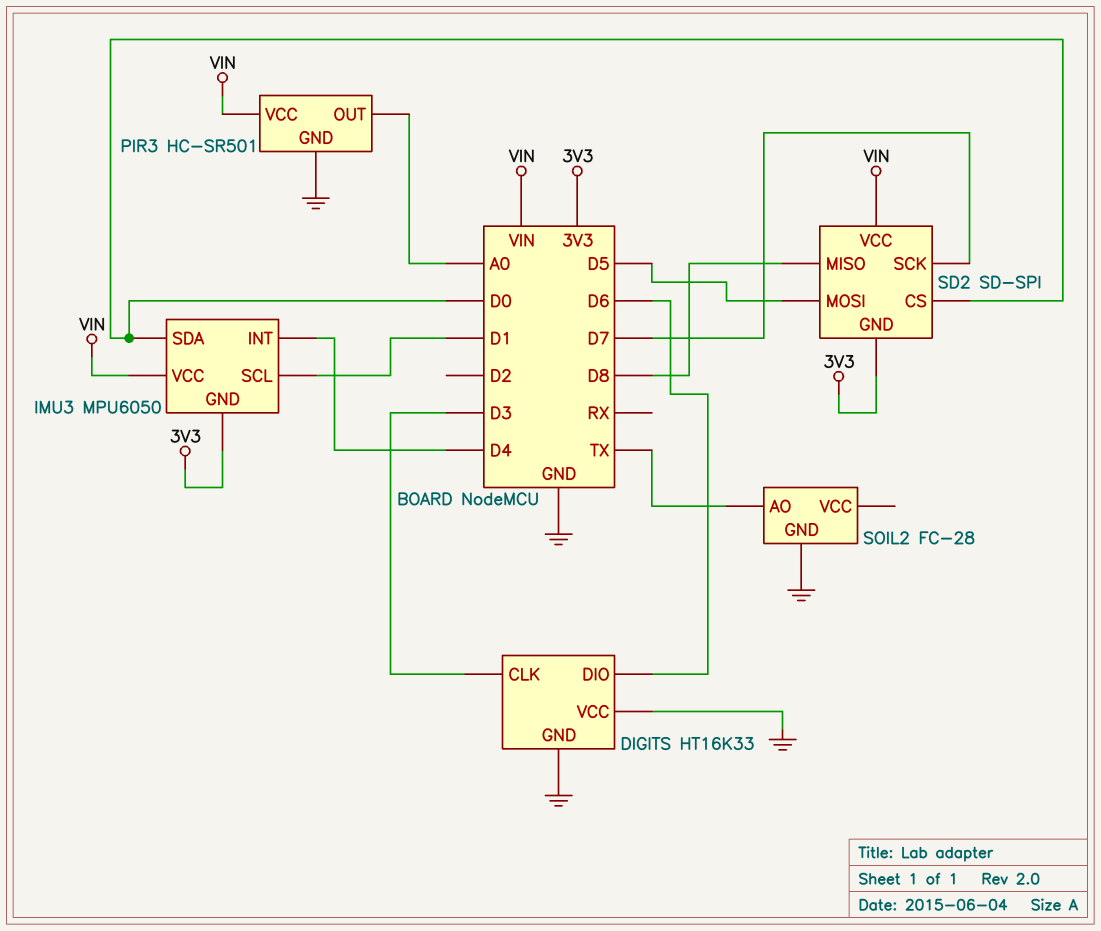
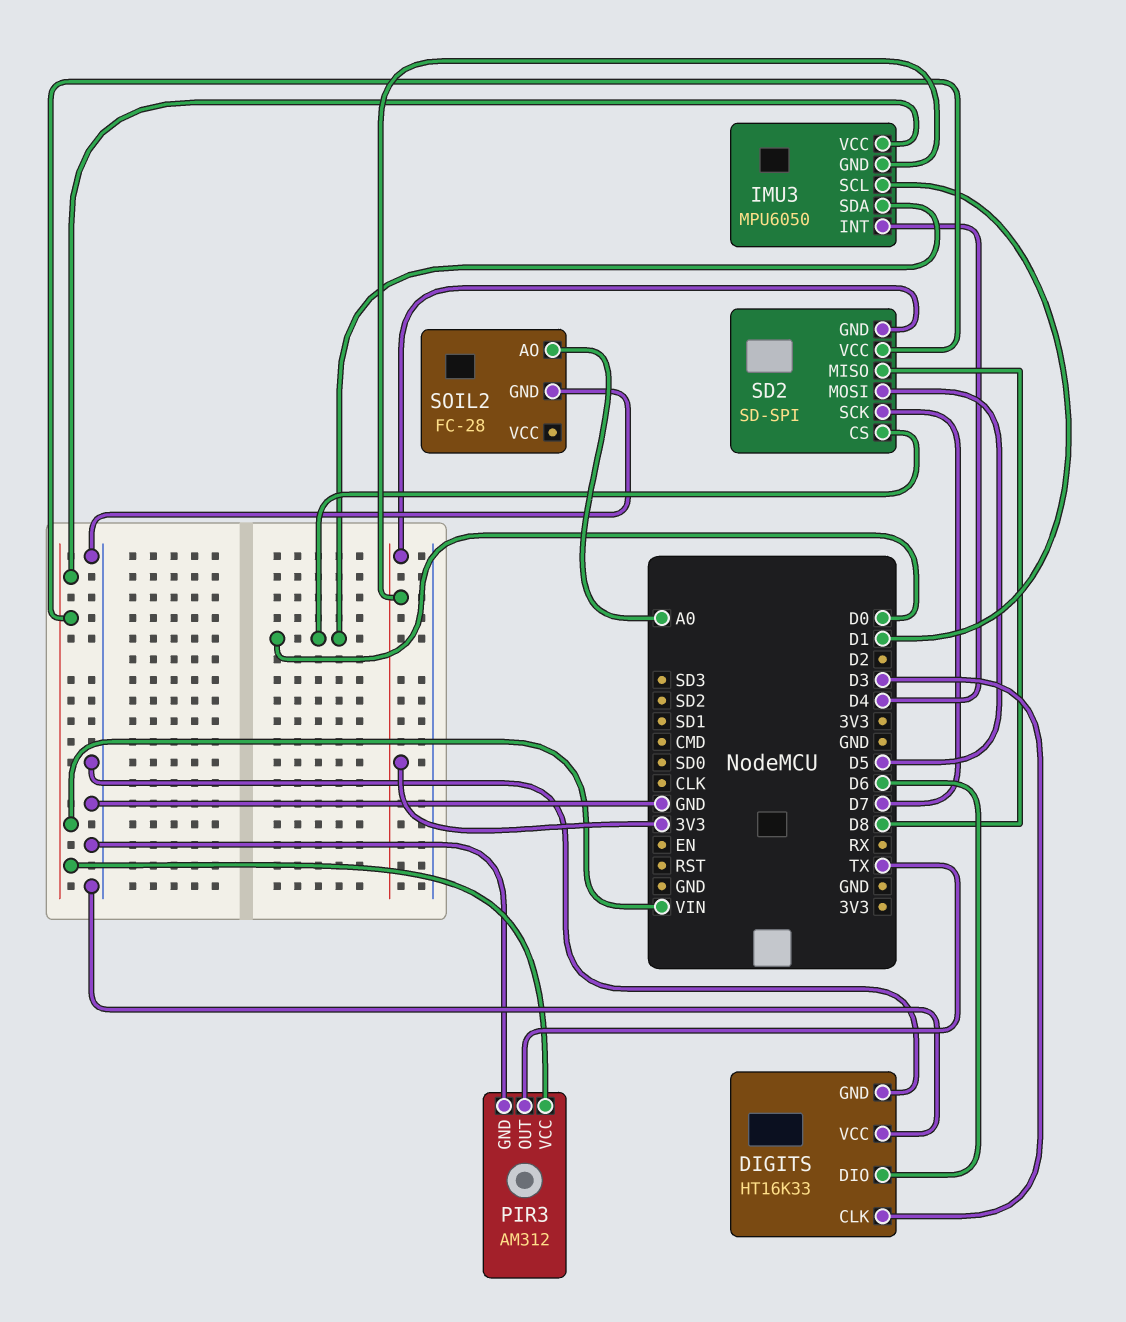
PIR3: HC-SR501 -> AM312
PIR3 pin OUT: A0 -> TX
SOIL2 pin AO: TX -> A0

